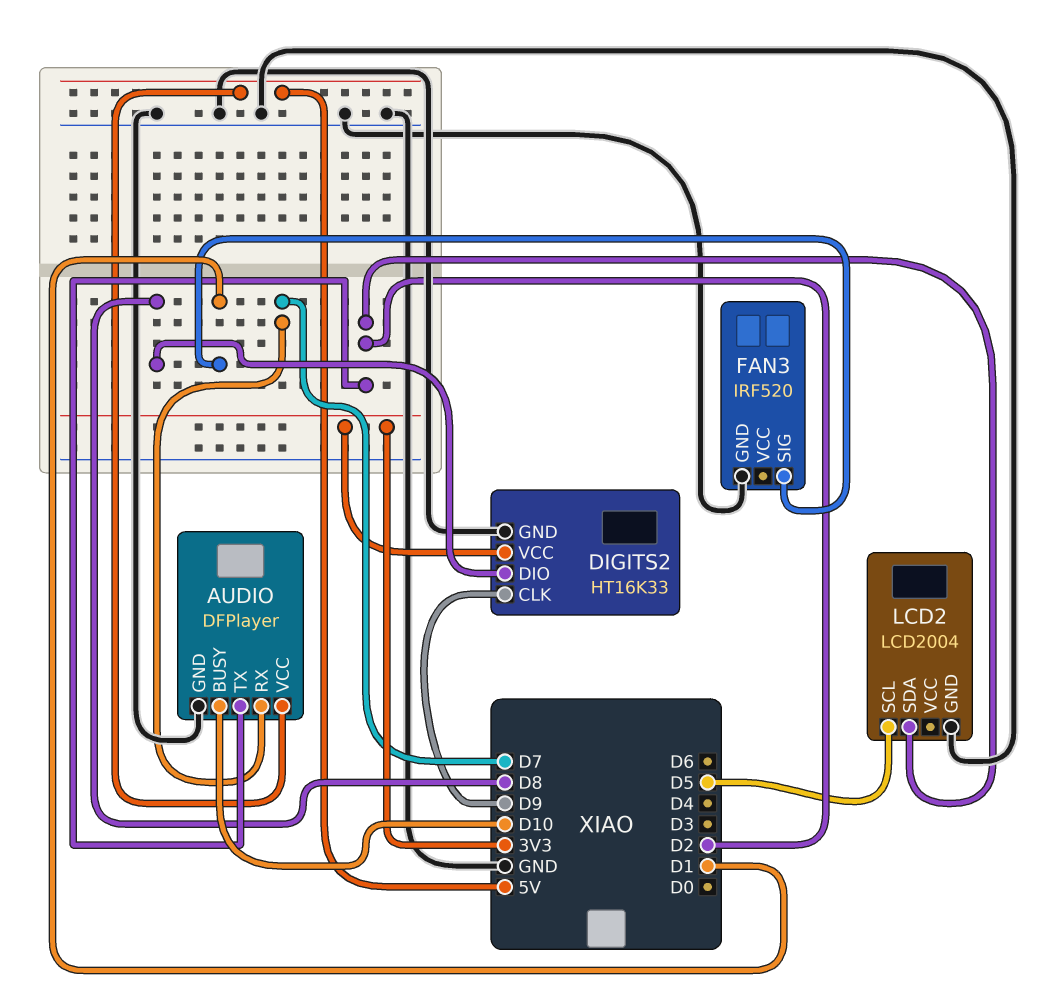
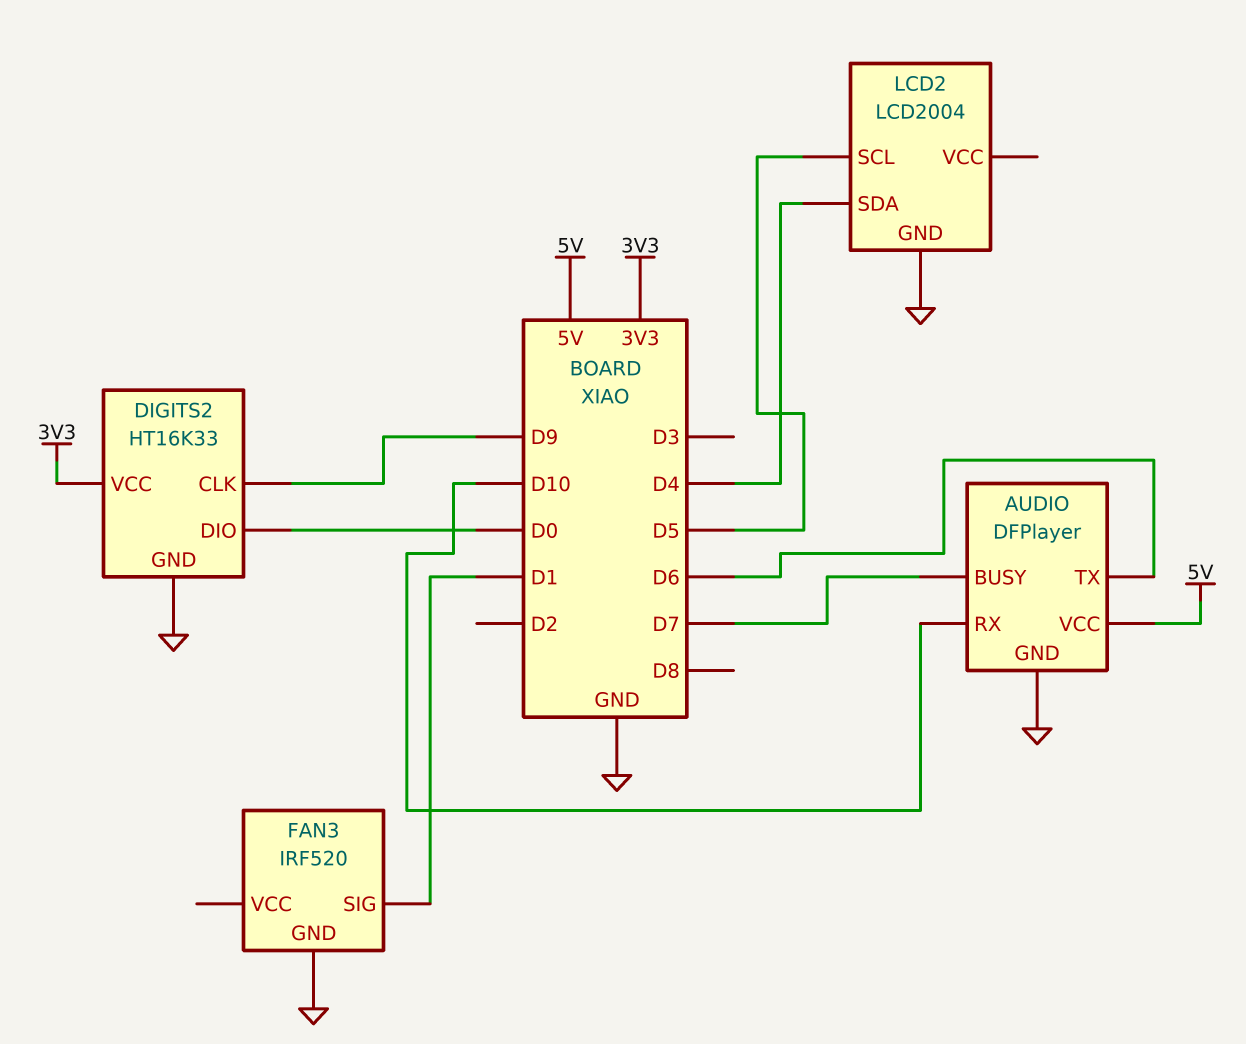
AUDIO pin BUSY: D10 -> D7
AUDIO pin RX: D7 -> D10
AUDIO pin TX: D2 -> D6
DIGITS2 pin DIO: D8 -> D0
LCD2 pin SDA: D2 -> D4

